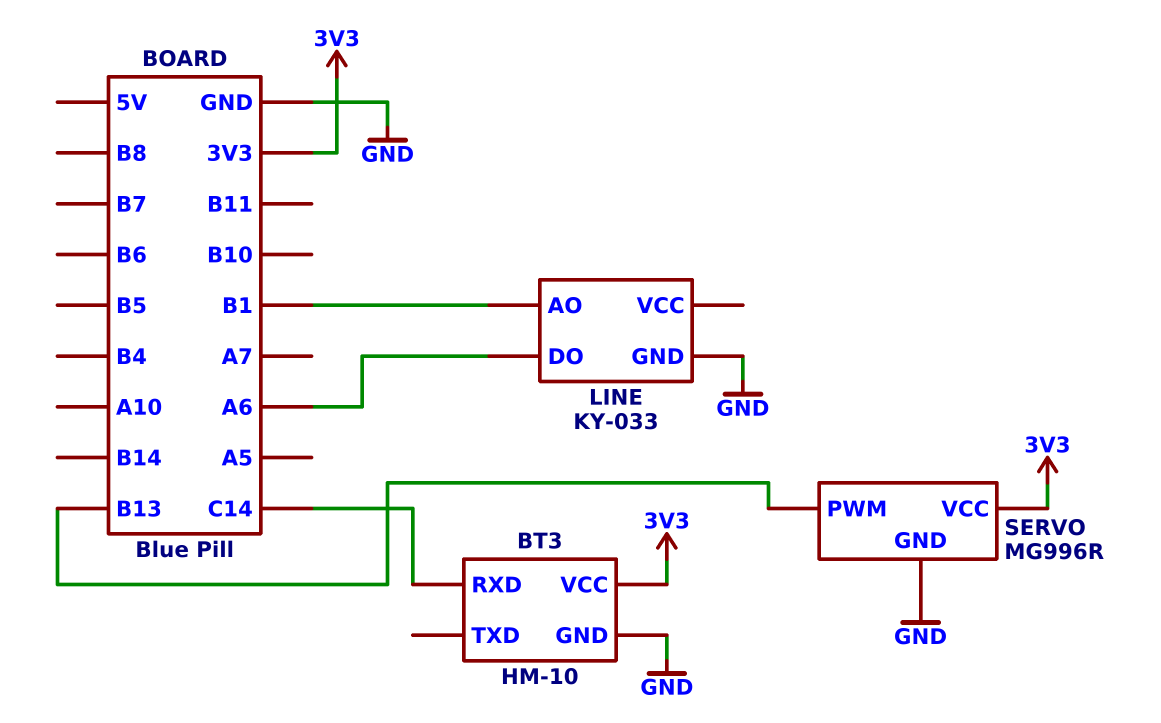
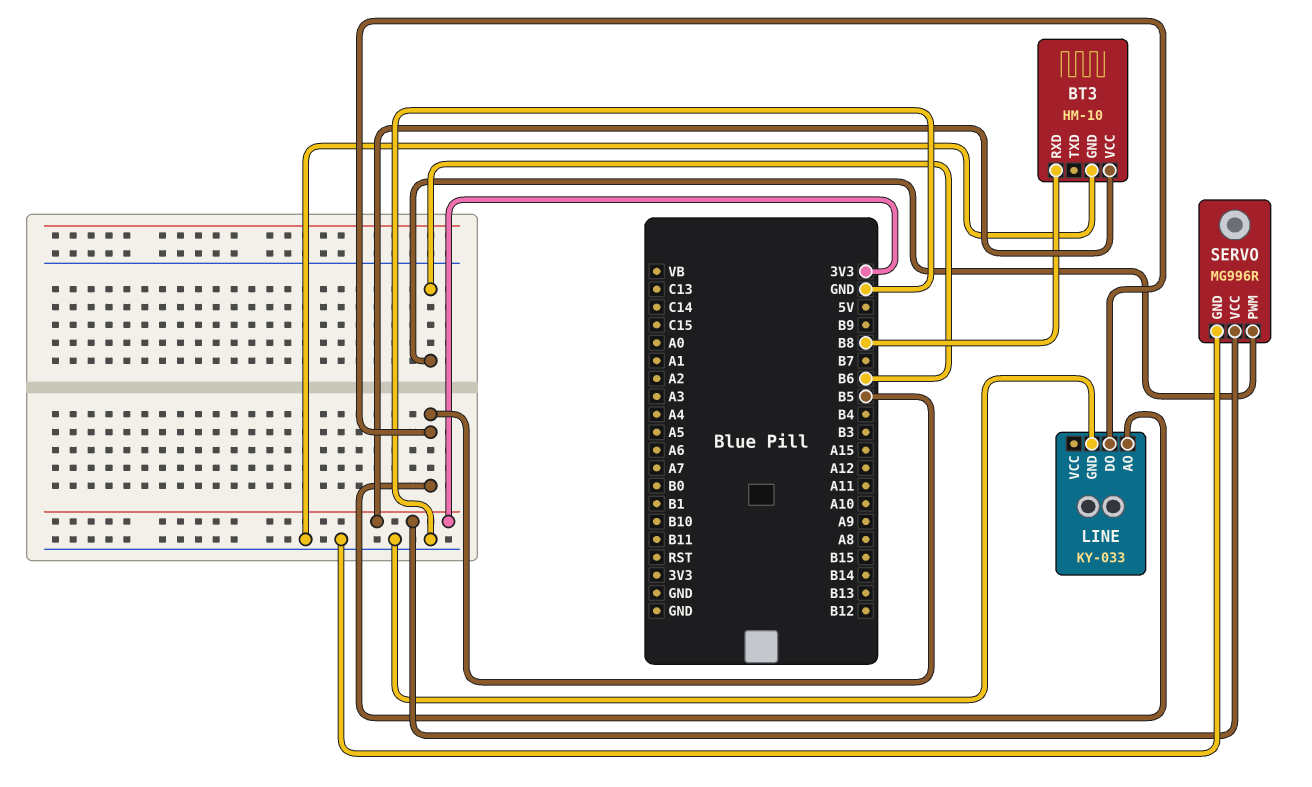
BT3 pin RXD: C14 -> B8
LINE pin AO: B1 -> B5
LINE pin DO: A6 -> B5
SERVO pin PWM: B13 -> B6

